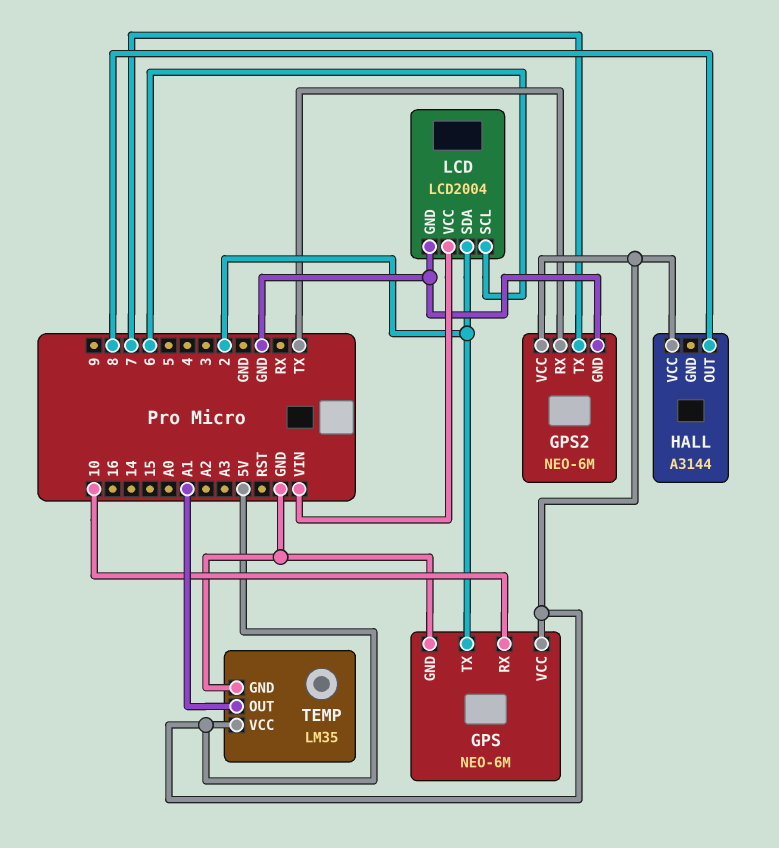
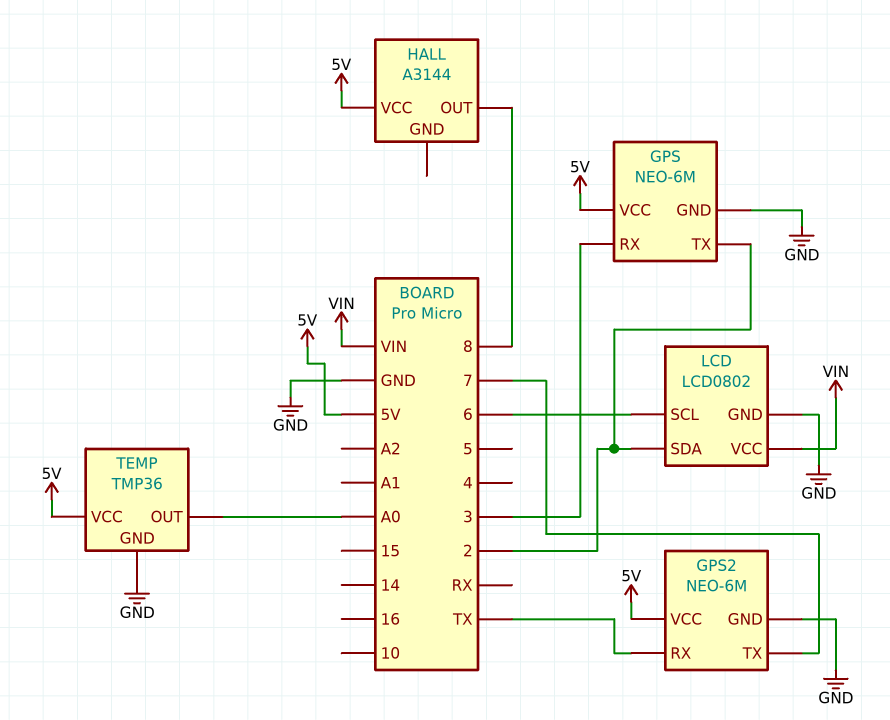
GPS pin RX: 10 -> 3
LCD: LCD2004 -> LCD0802
TEMP: LM35 -> TMP36
TEMP pin OUT: A1 -> A0

